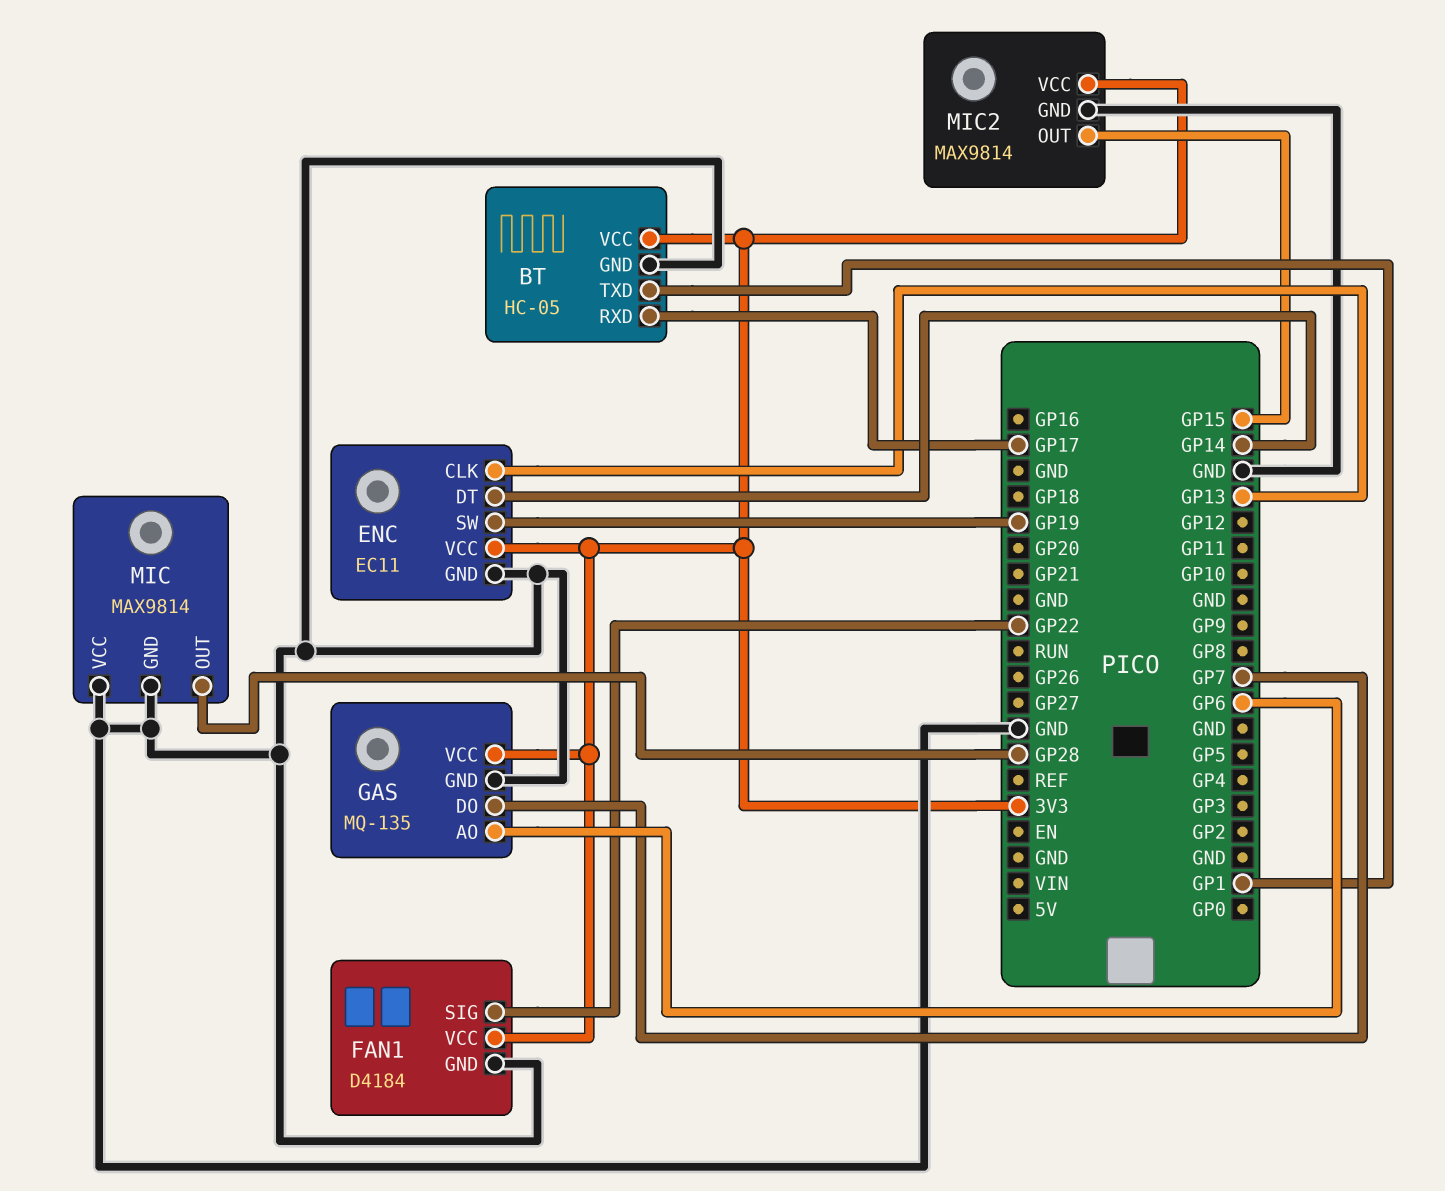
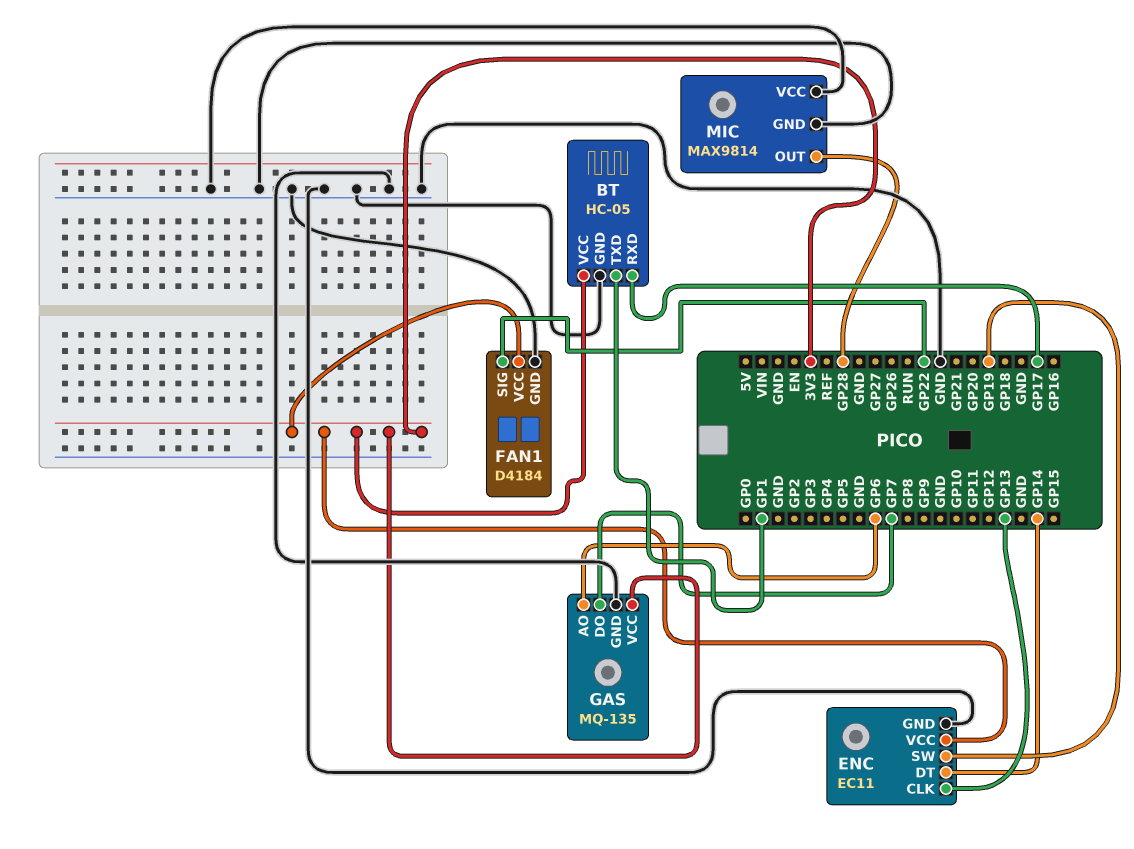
MIC2: MAX9814 -> none
MIC2 pin GND: GND -> none
MIC2 pin OUT: GP15 -> none
MIC2 pin VCC: 3V3 -> none

